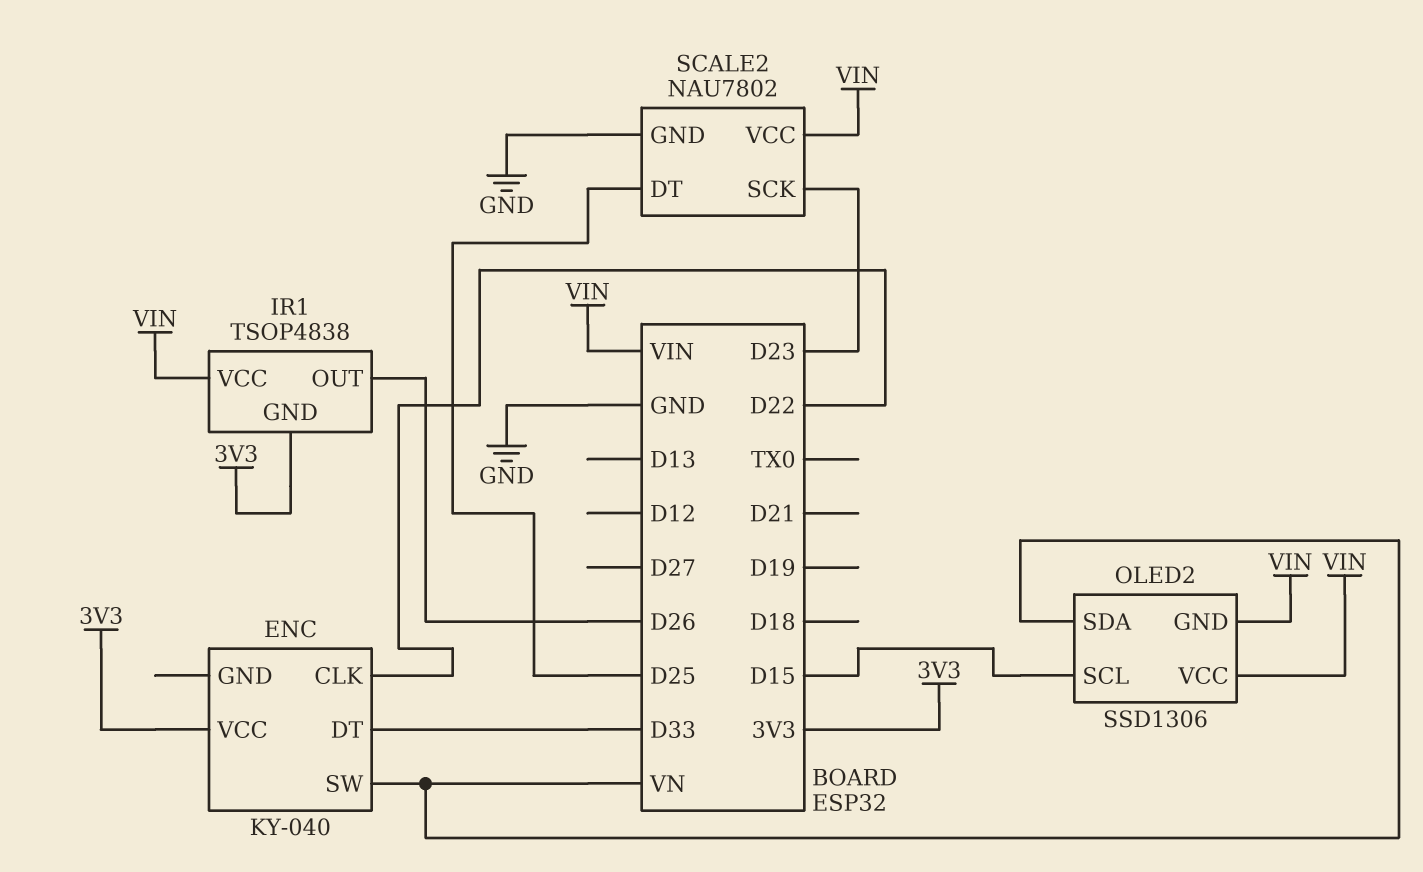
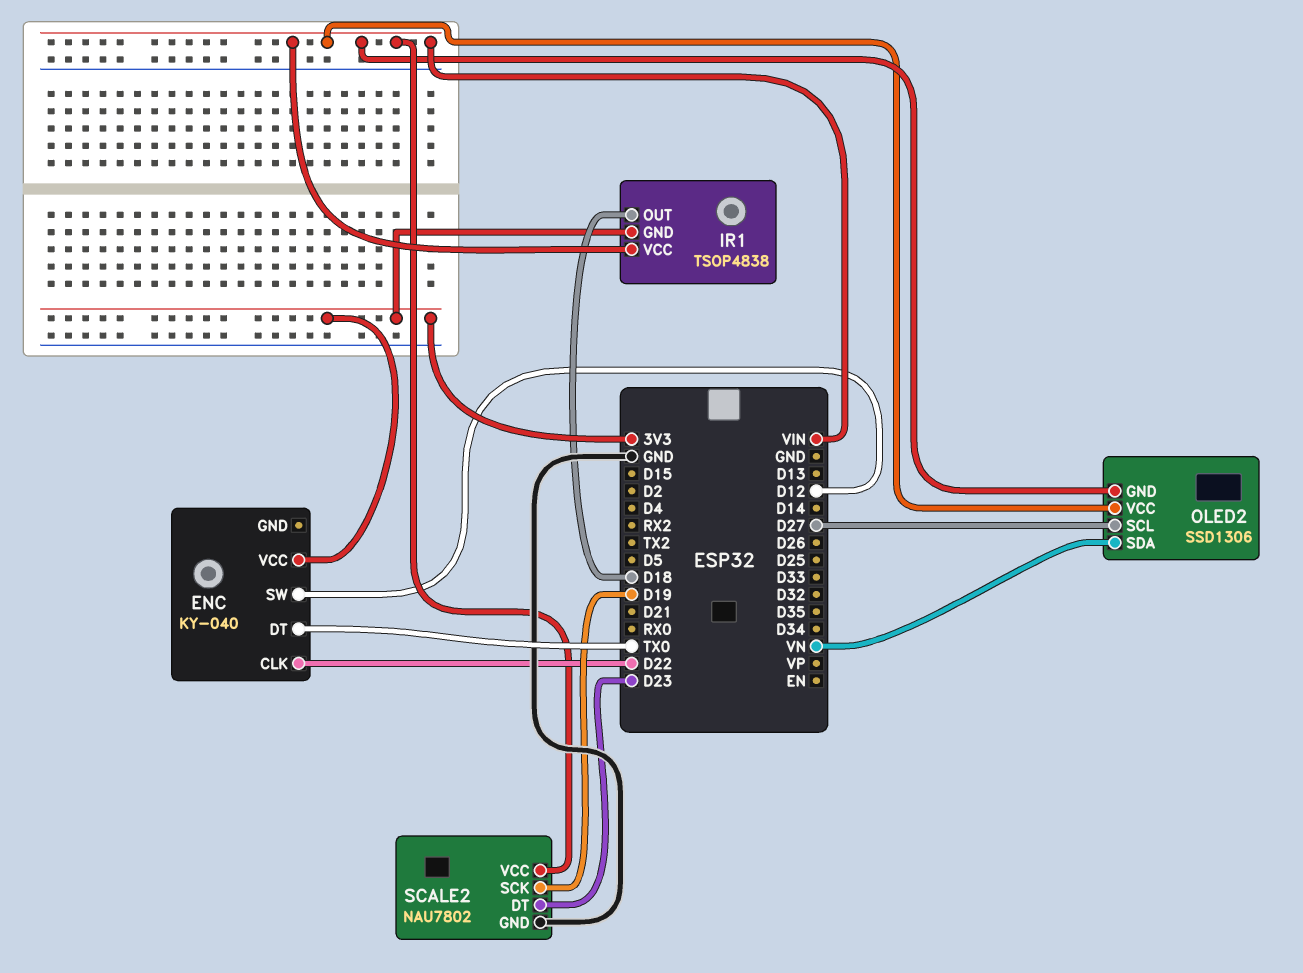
ENC pin DT: D33 -> TX0
ENC pin SW: VN -> D12
IR1 pin OUT: D26 -> D18
OLED2 pin SCL: D15 -> D27
SCALE2 pin DT: D25 -> D23
SCALE2 pin SCK: D23 -> D19

